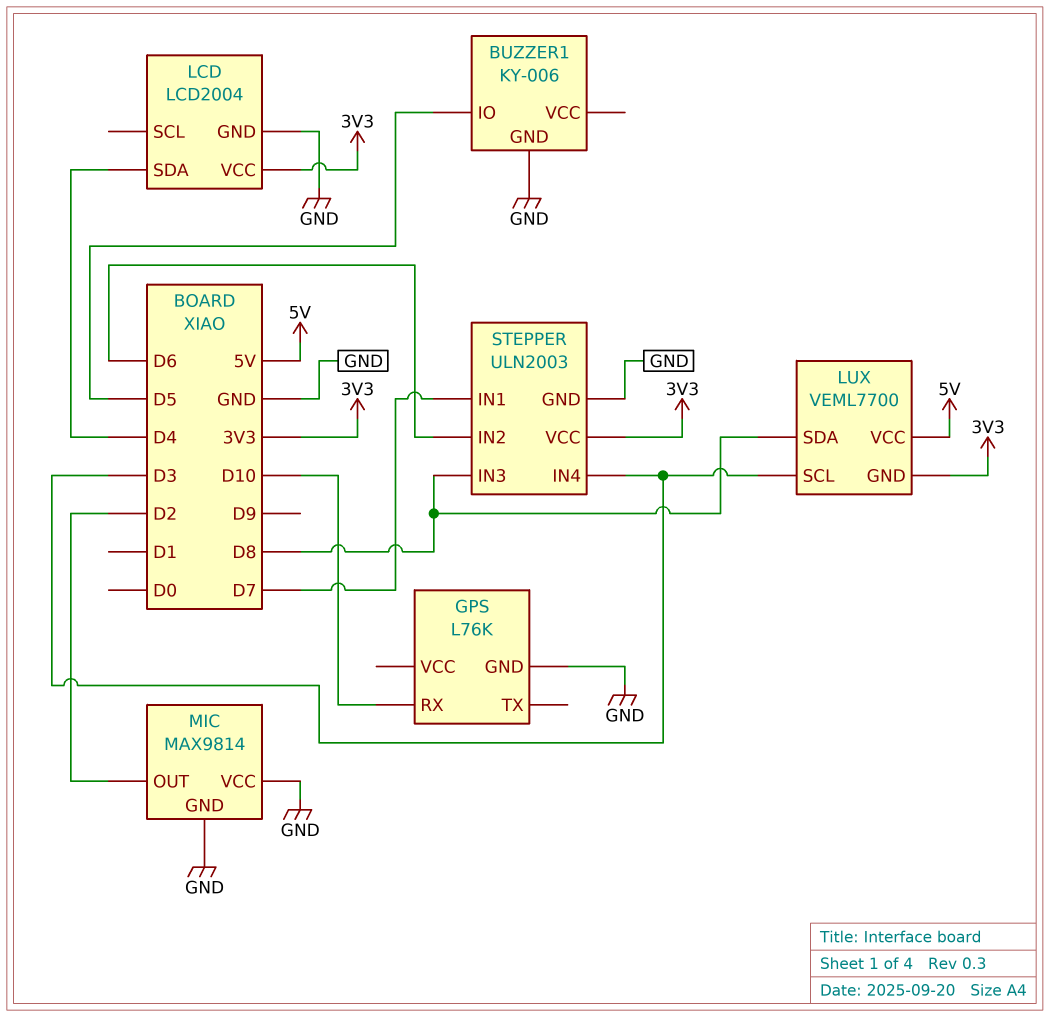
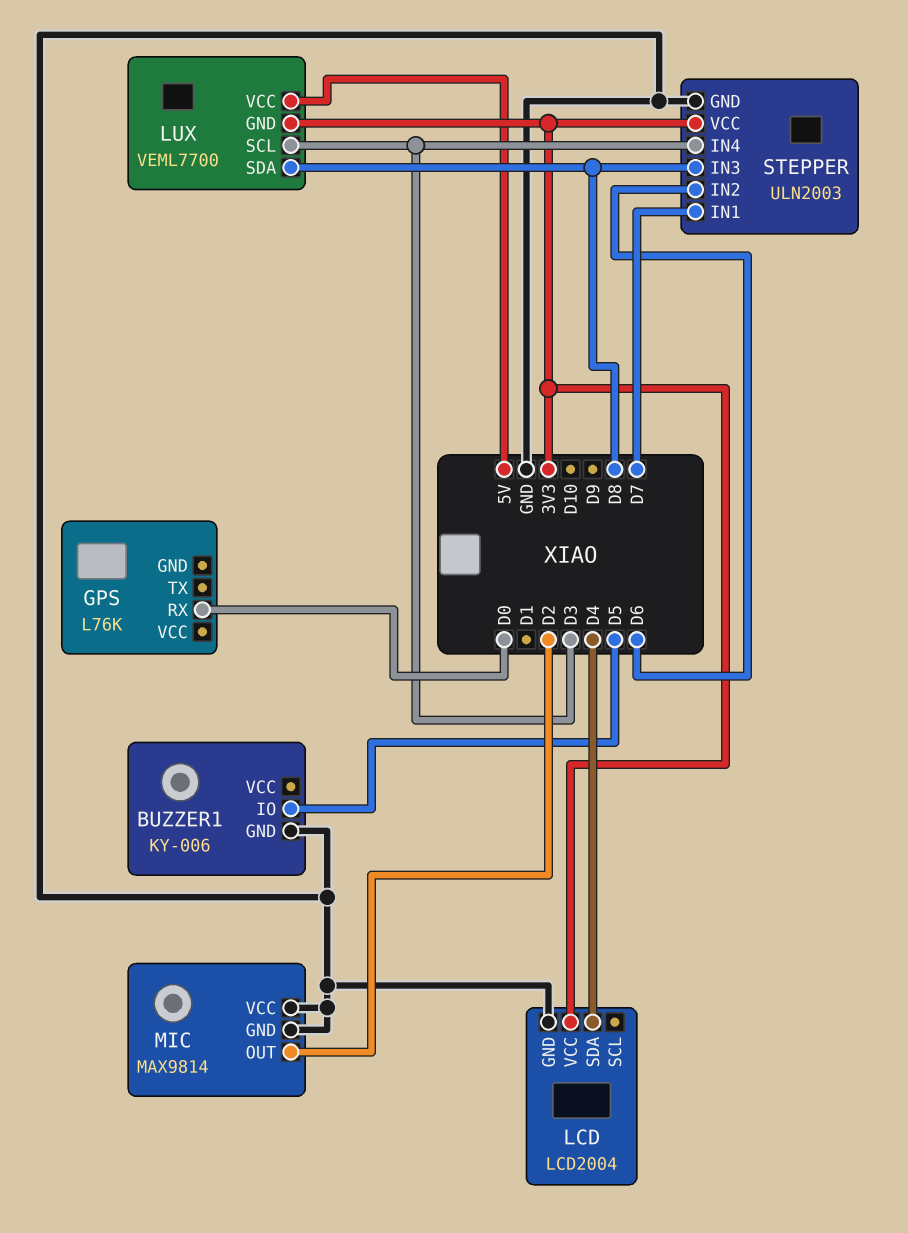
GPS pin GND: GND -> none
GPS pin RX: D10 -> D0

